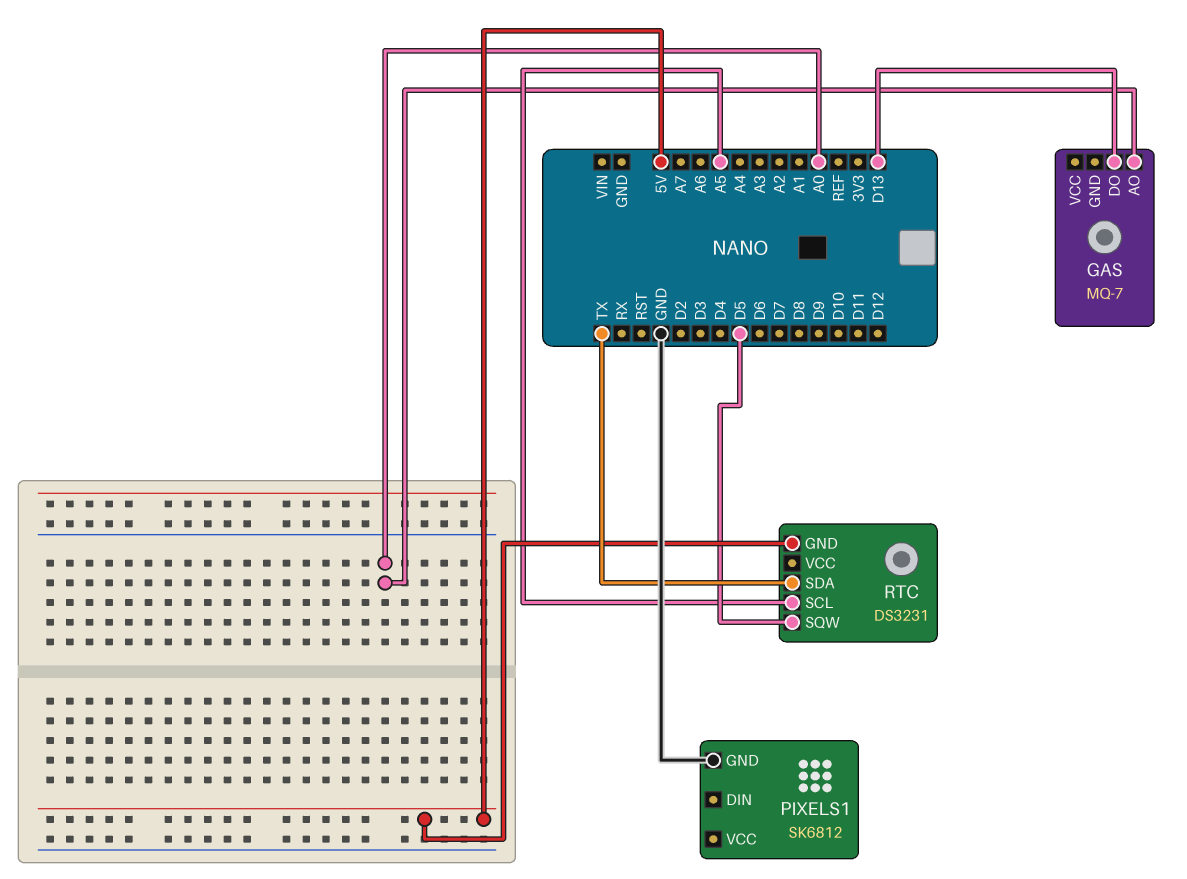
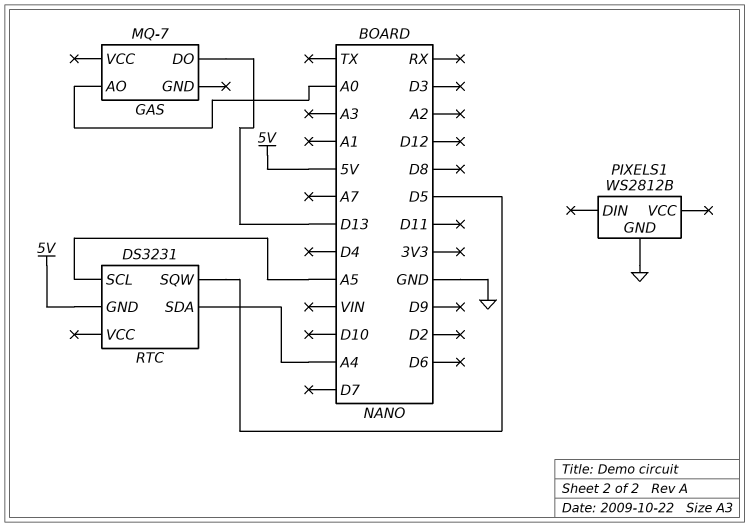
PIXELS1: SK6812 -> WS2812B
RTC pin SDA: TX -> A4

